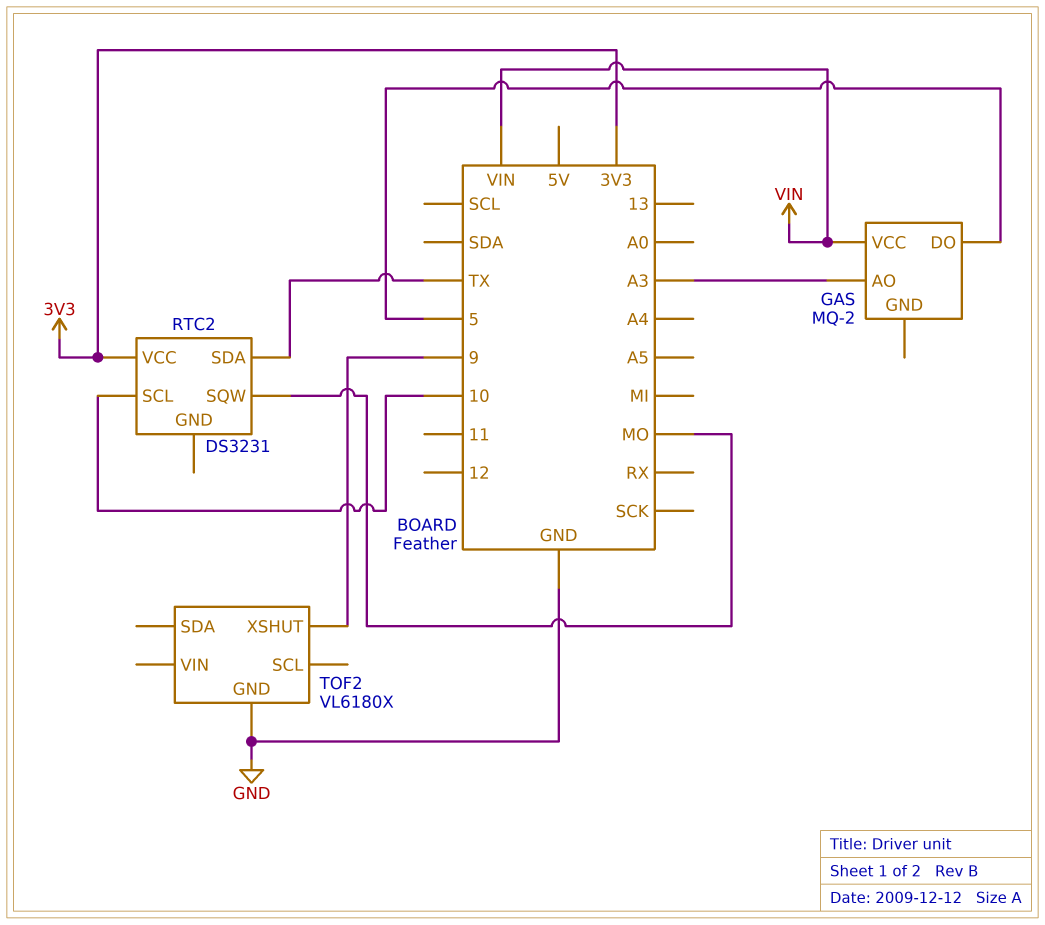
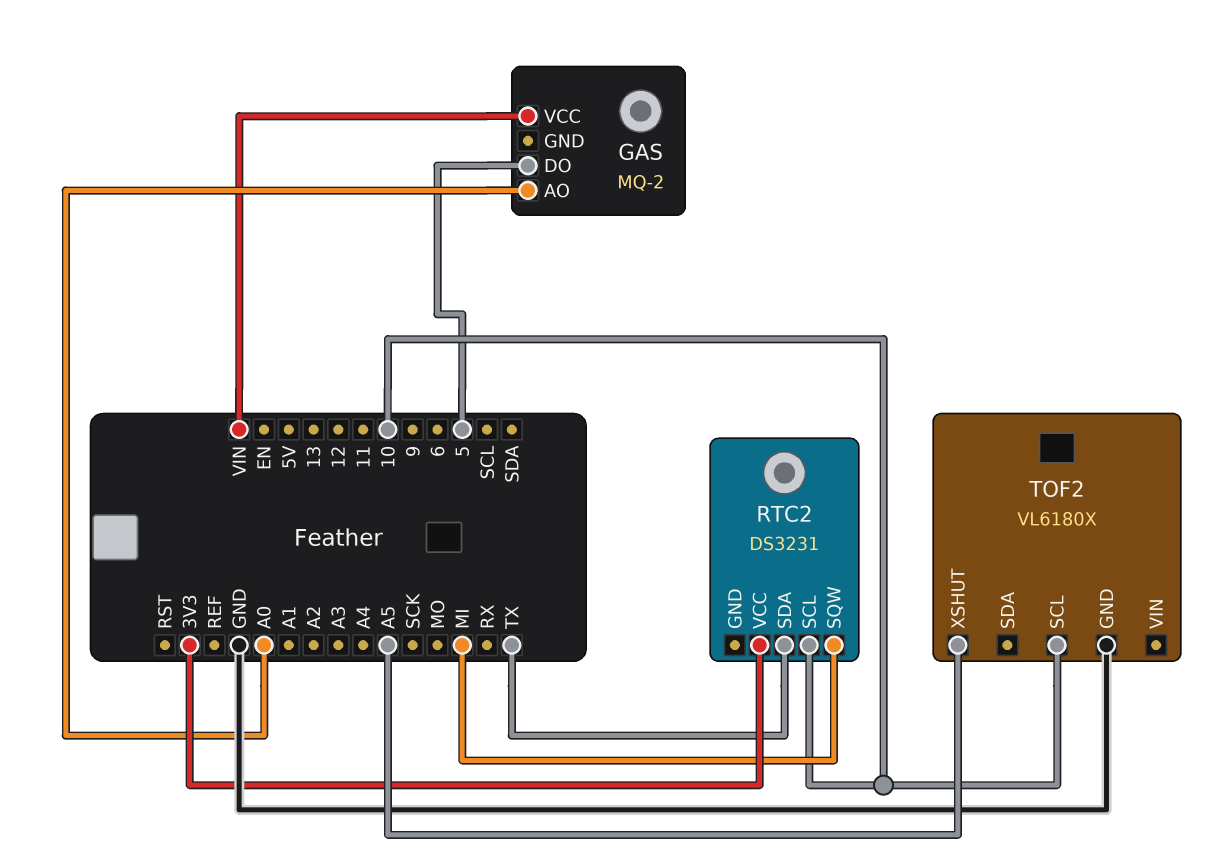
GAS pin AO: A3 -> A0
RTC2 pin SQW: MO -> MI
TOF2 pin SCL: none -> 10
TOF2 pin XSHUT: 9 -> A5

